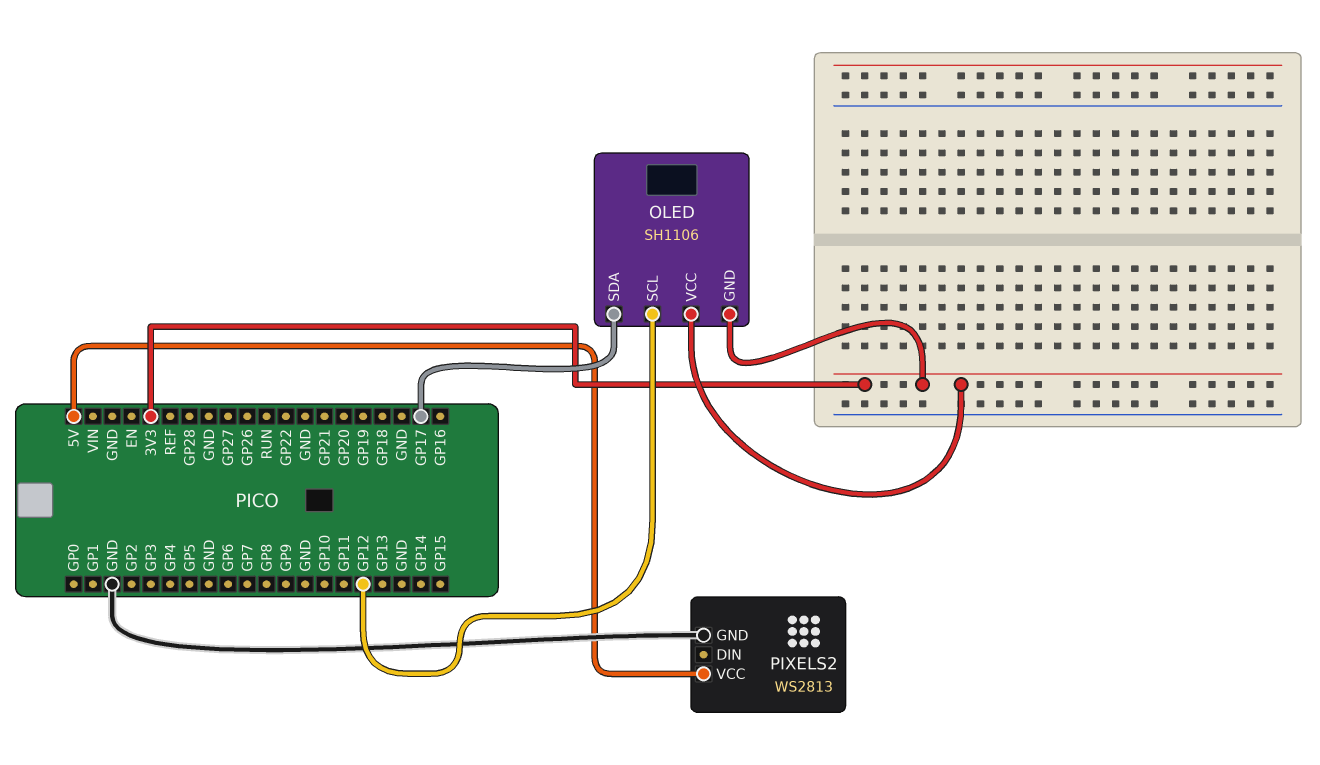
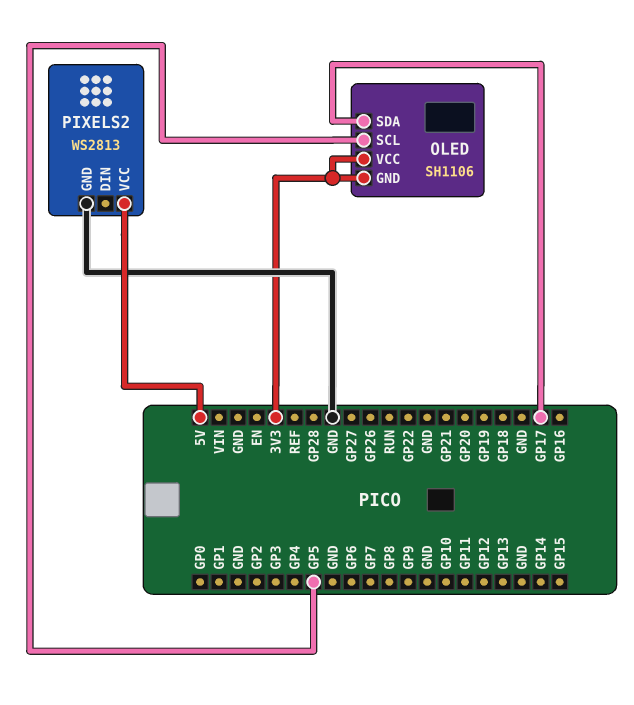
OLED pin SCL: GP12 -> GP5

